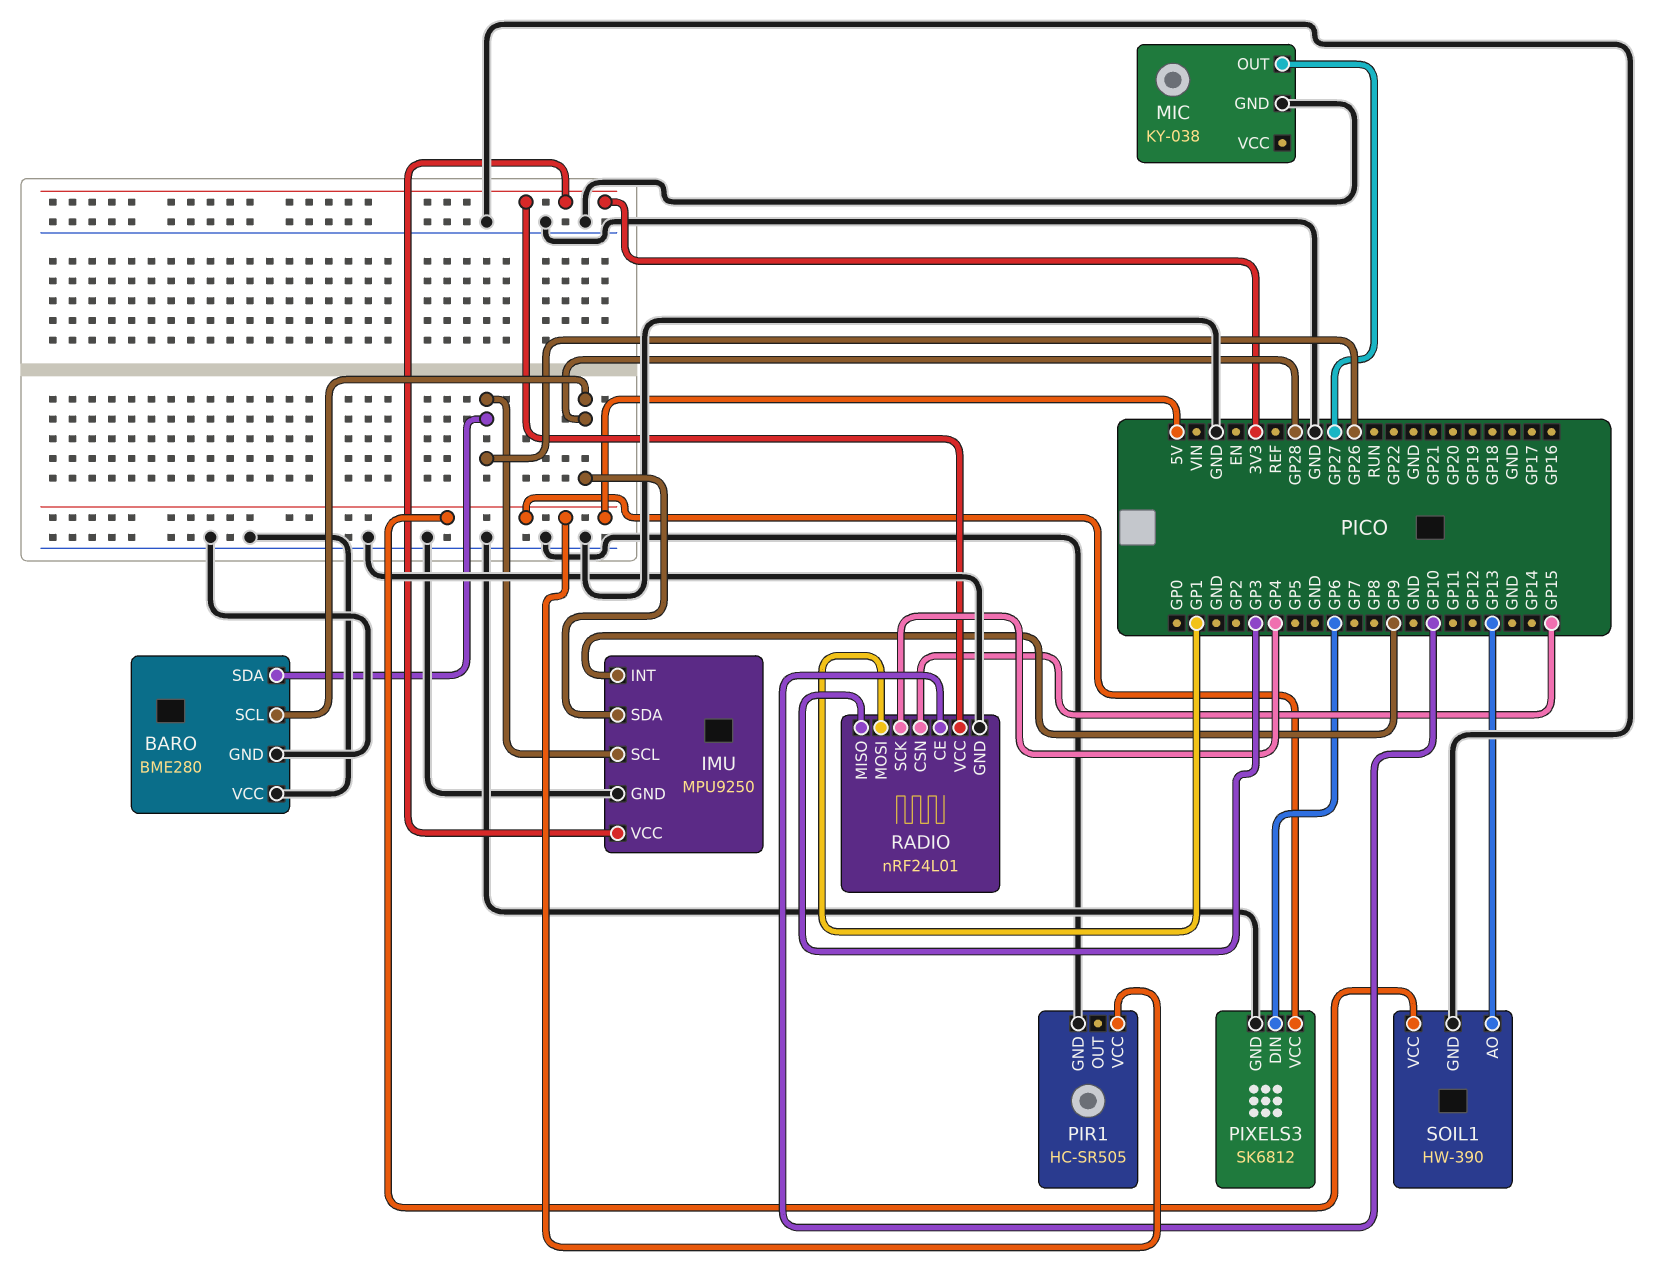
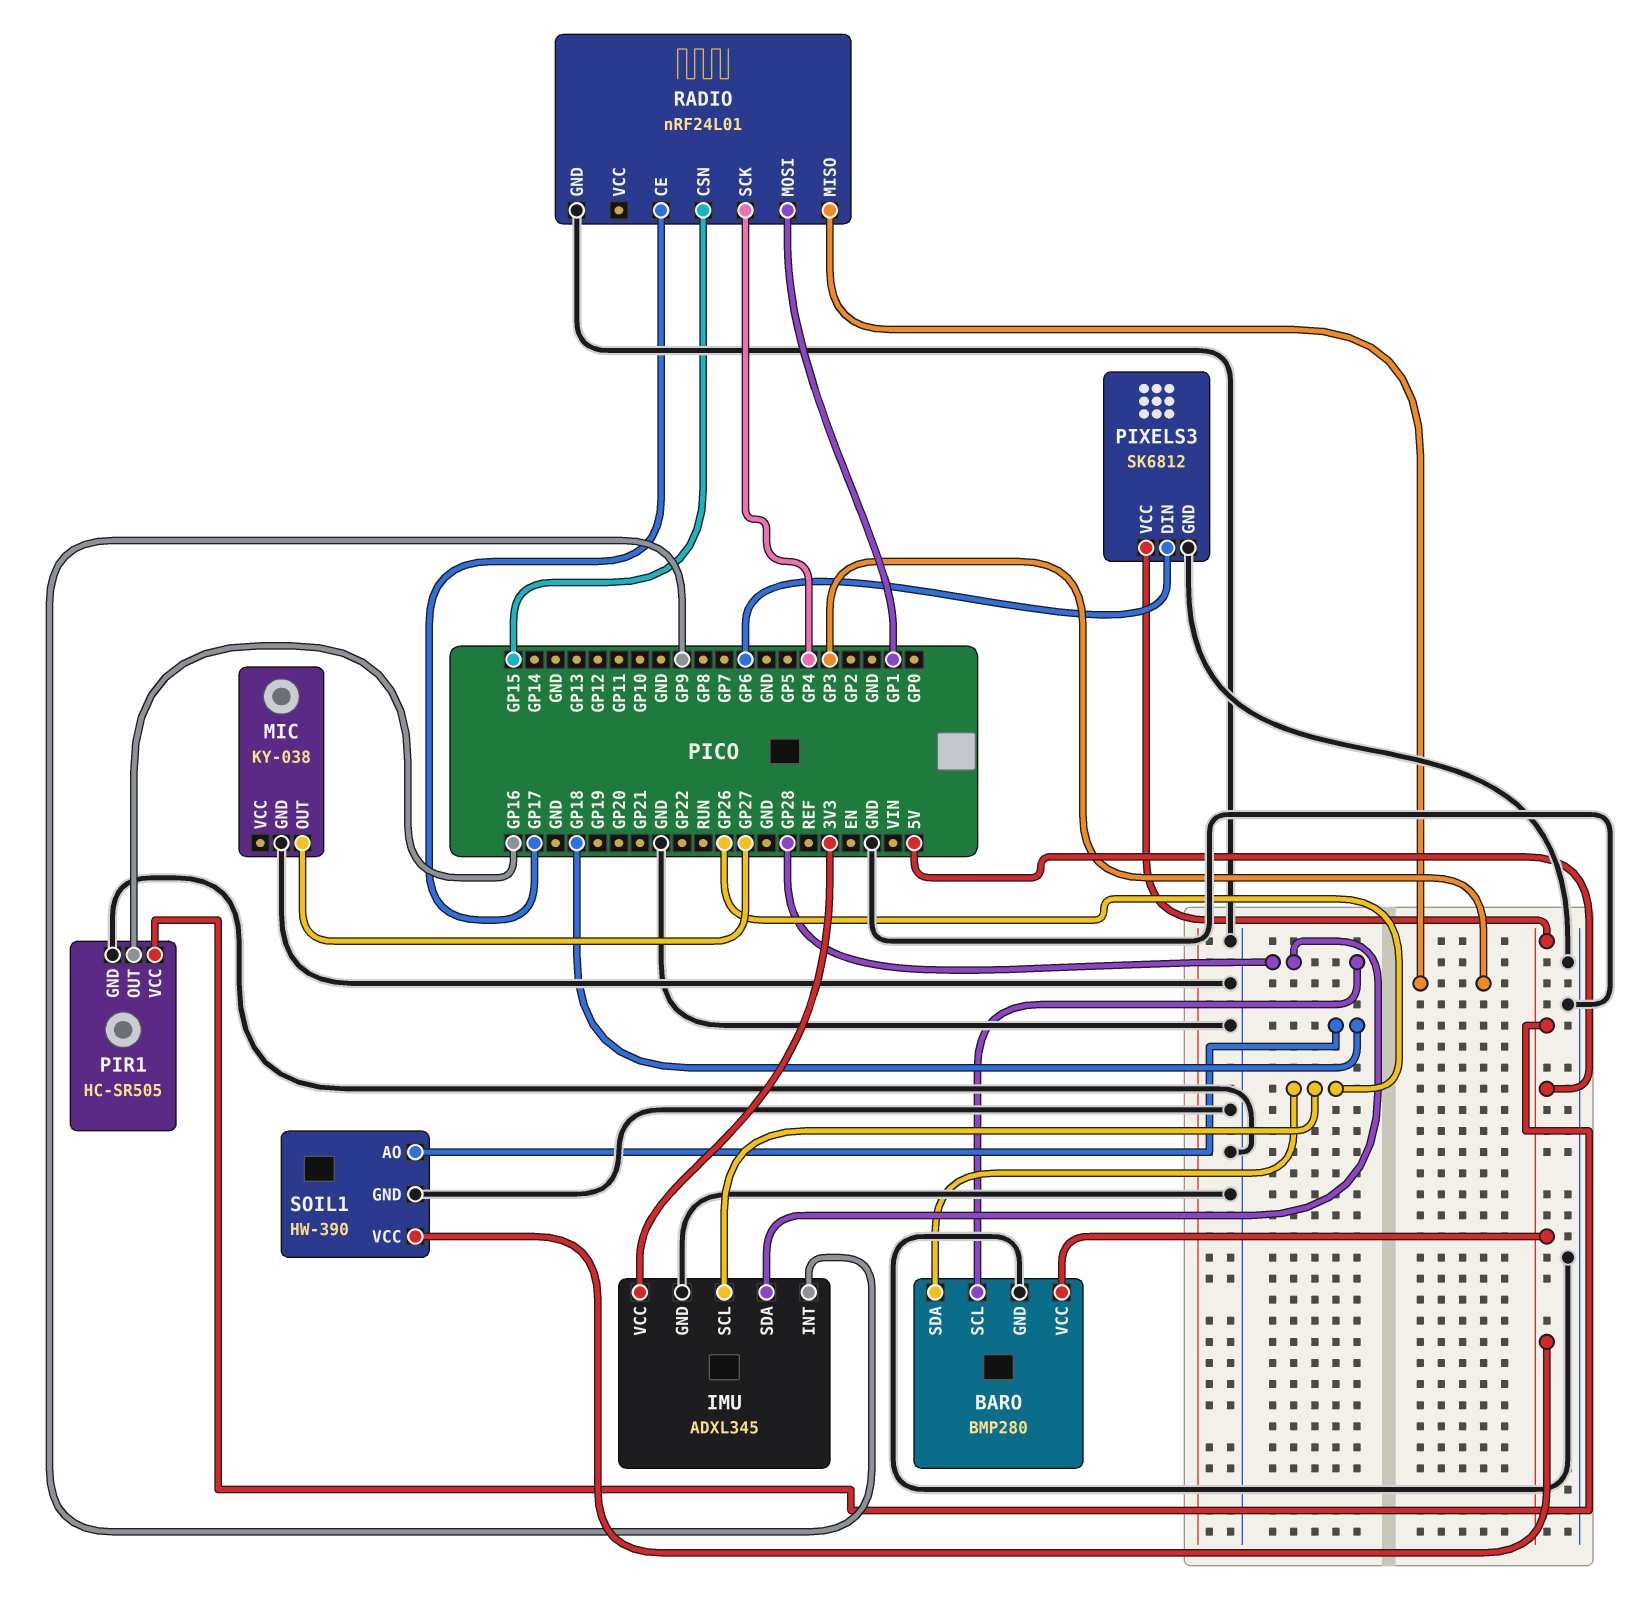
BARO: BME280 -> BMP280
BARO pin VCC: GND -> 5V
IMU: MPU9250 -> ADXL345
PIR1 pin OUT: none -> GP16
RADIO pin CE: GP10 -> GP17
RADIO pin VCC: 3V3 -> none
SOIL1 pin AO: GP13 -> GP18

